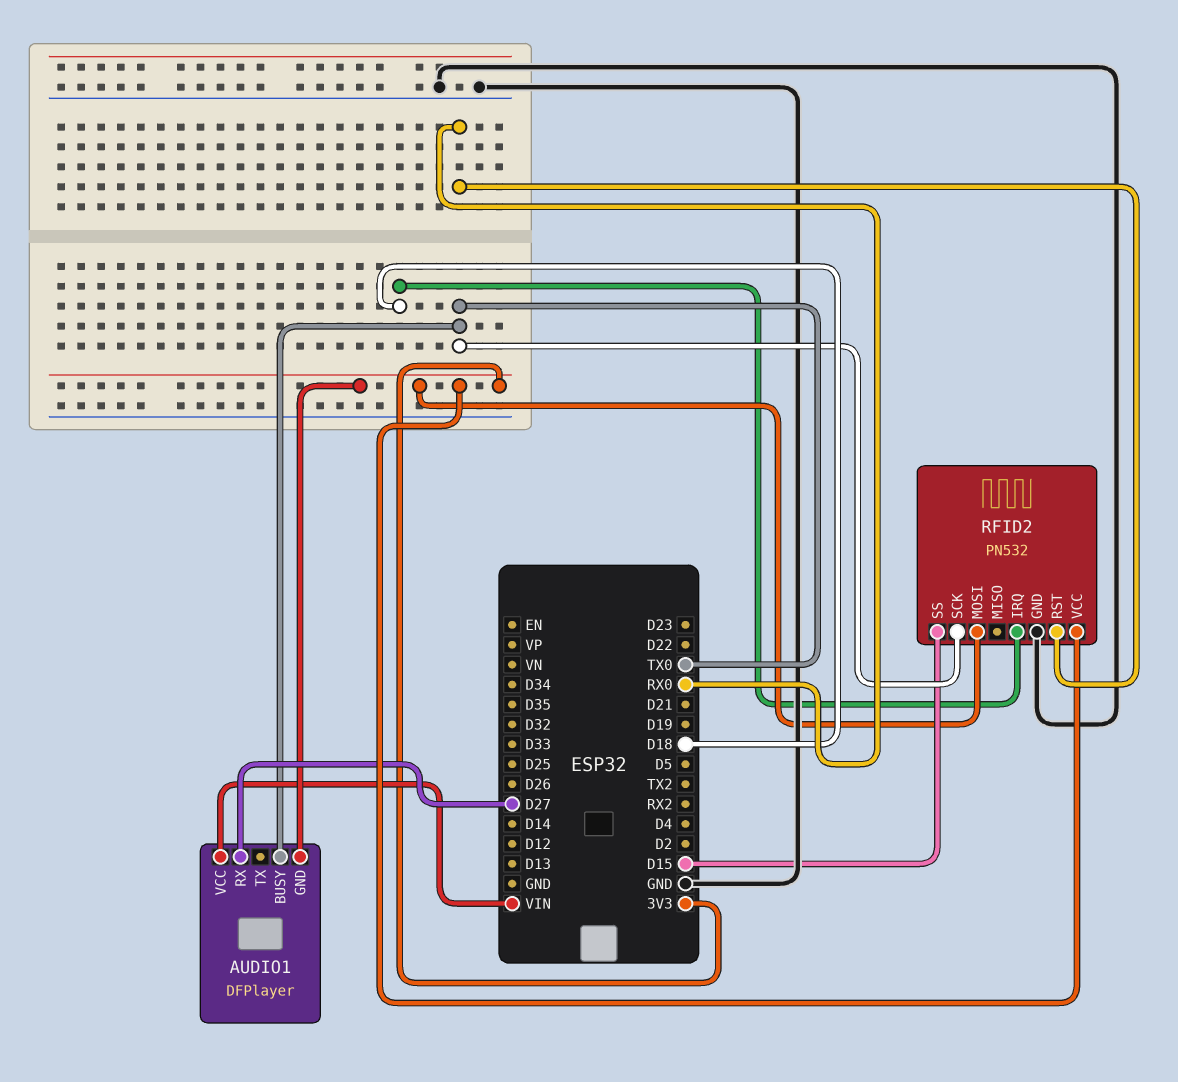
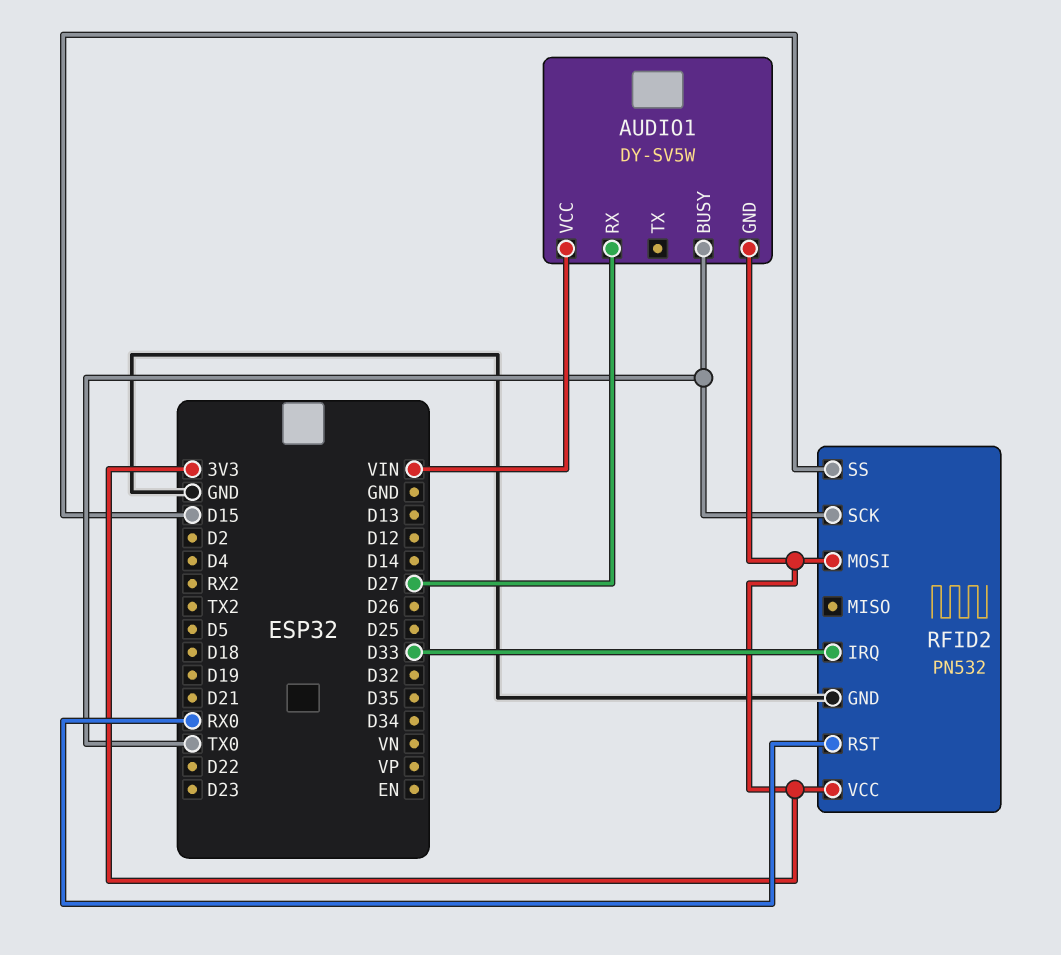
AUDIO1: DFPlayer -> DY-SV5W
RFID2 pin IRQ: D18 -> D33

